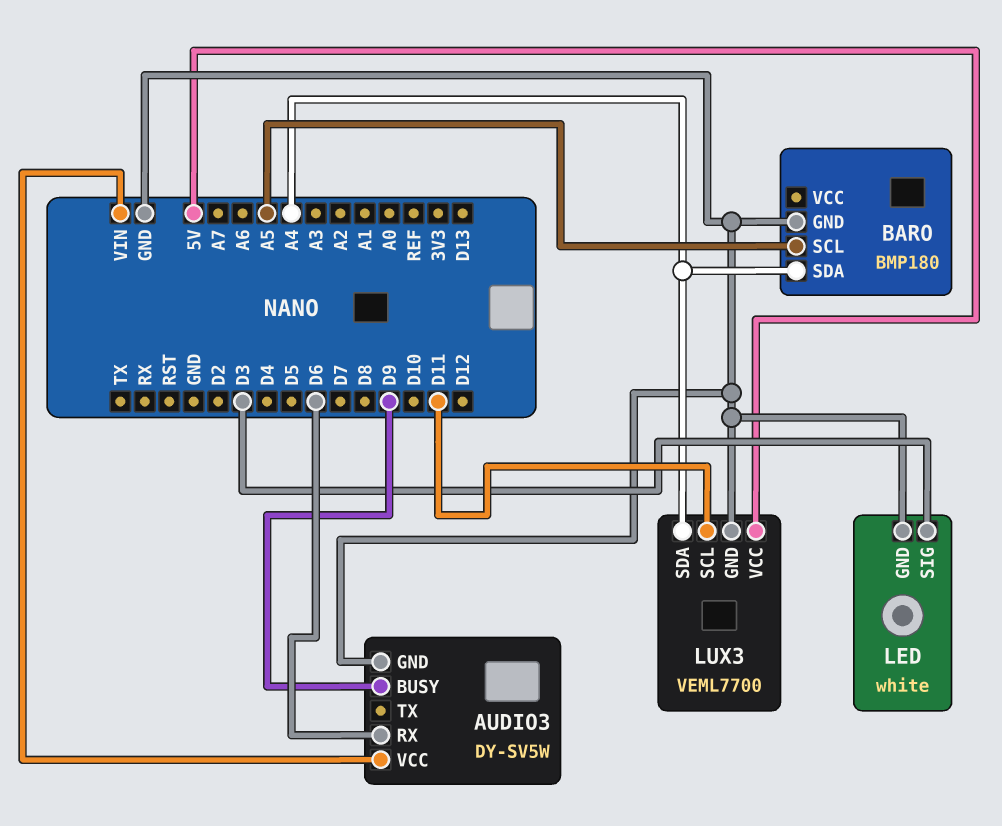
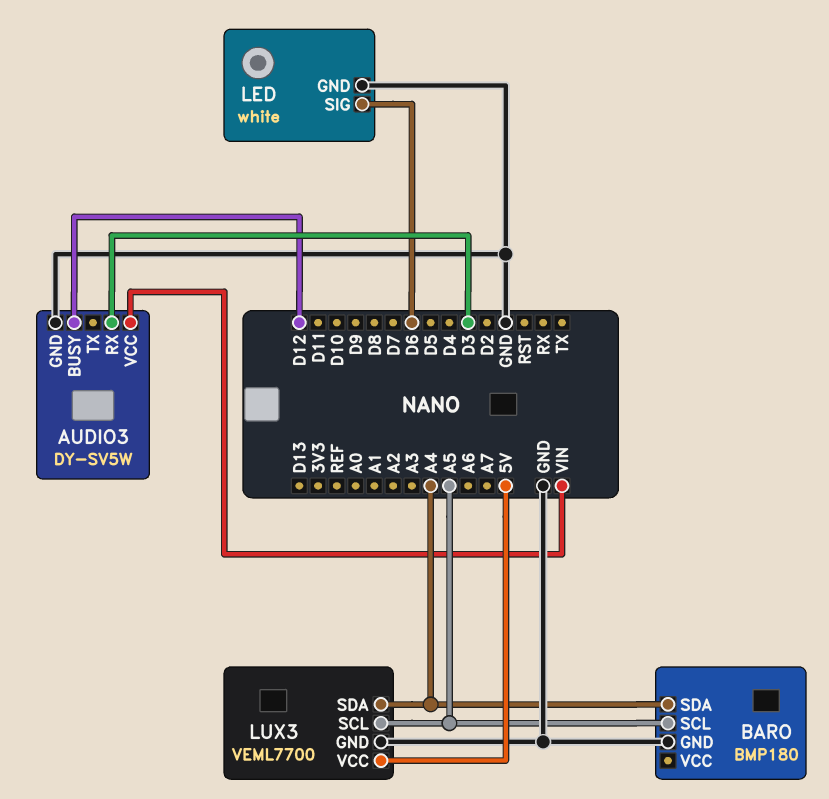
AUDIO3 pin BUSY: D9 -> D12
AUDIO3 pin RX: D6 -> D3
LED pin SIG: D3 -> D6
LUX3 pin SCL: D11 -> A5

